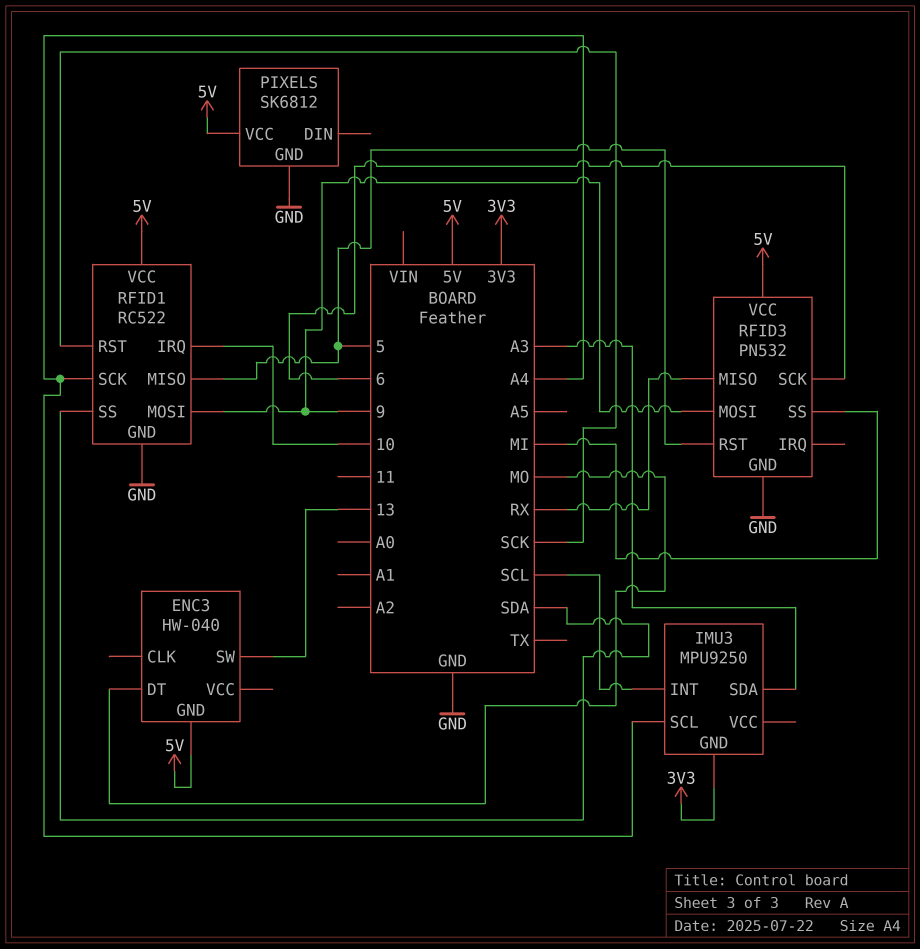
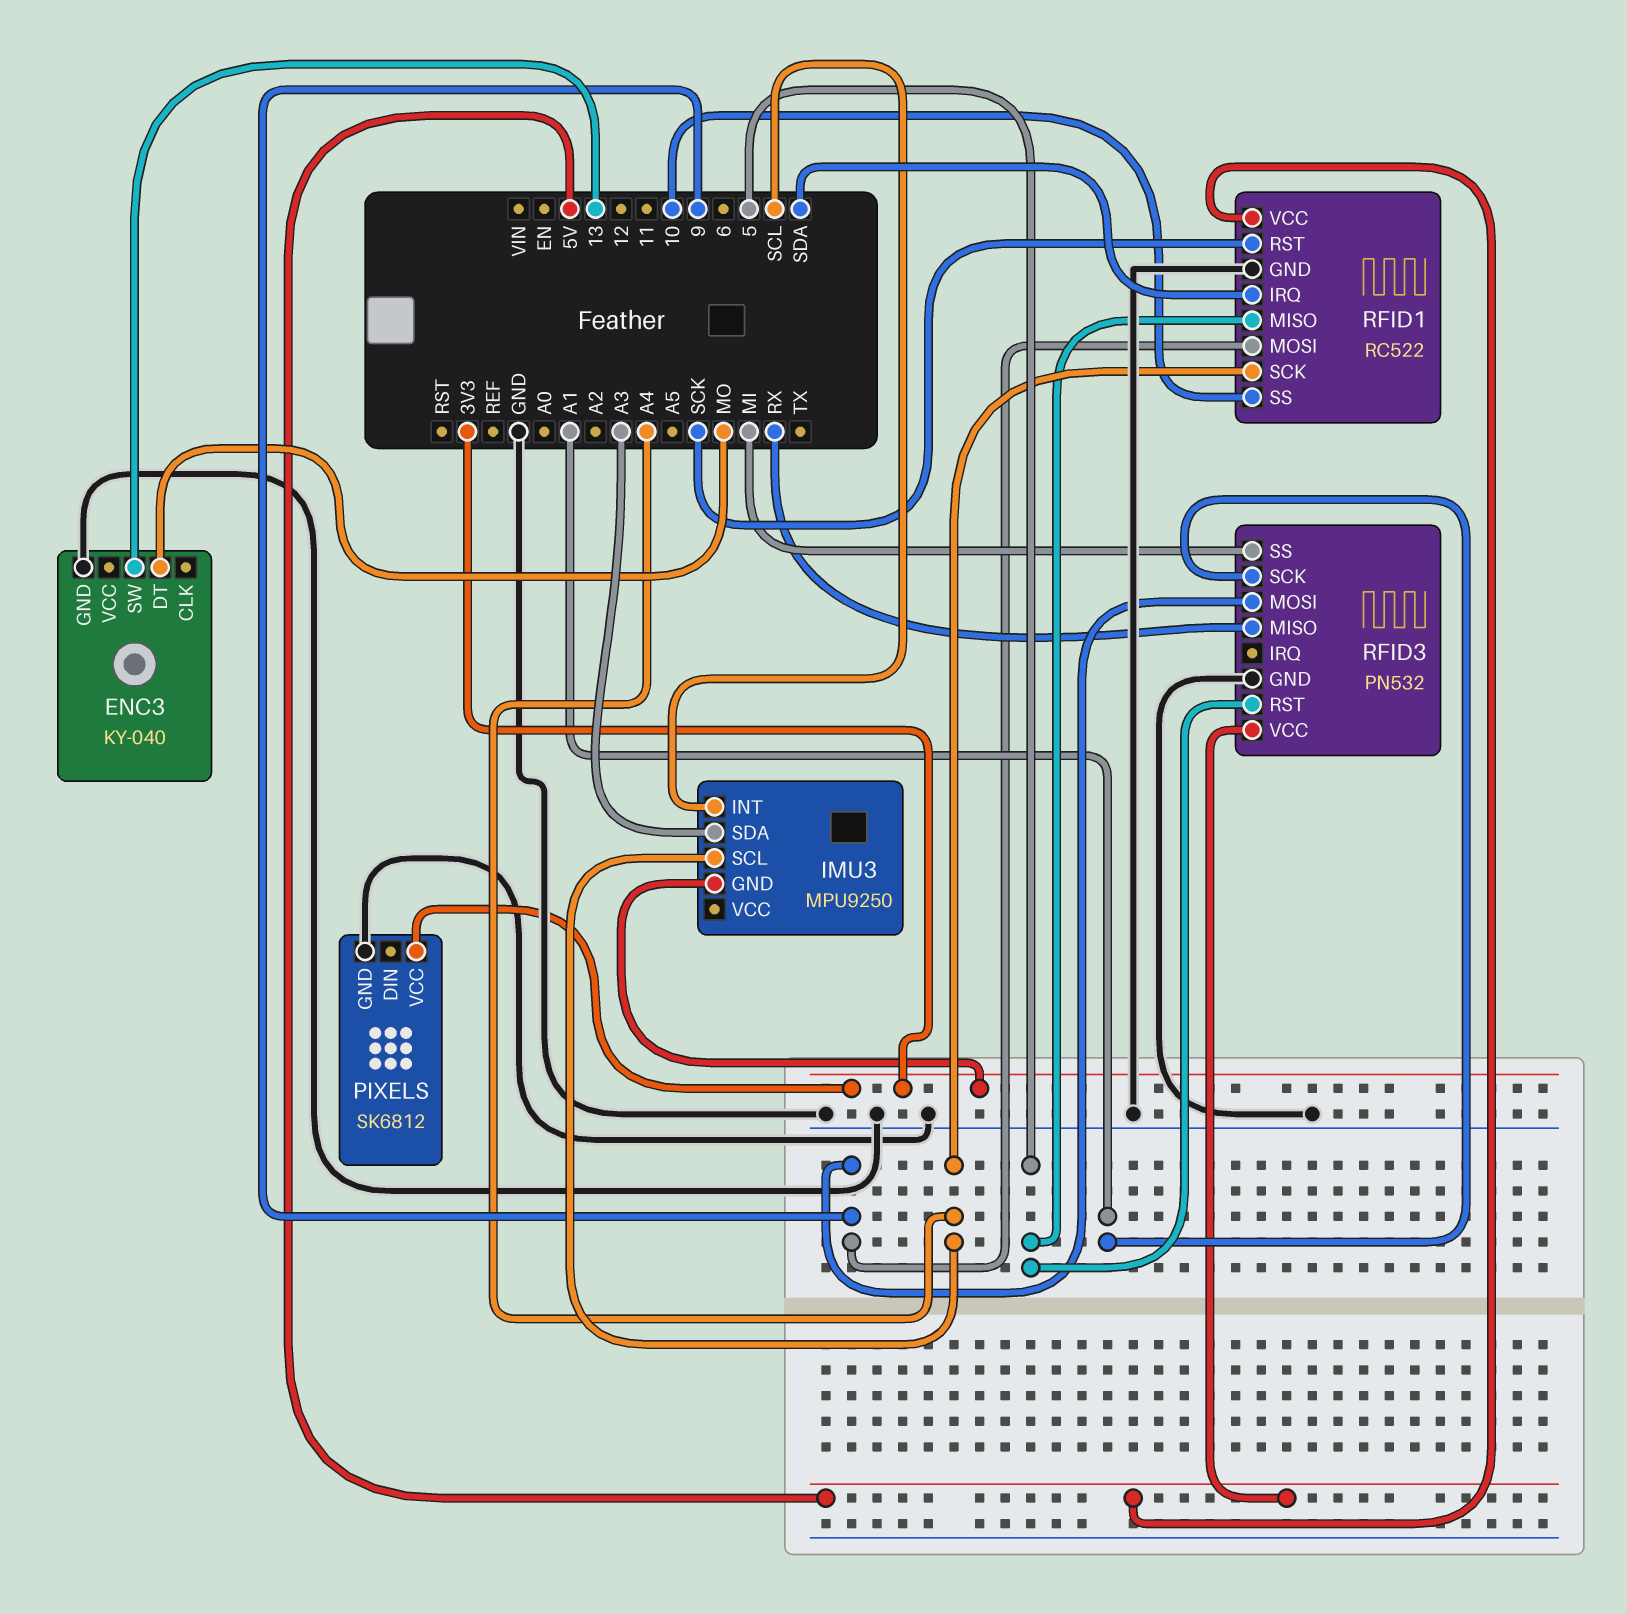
ENC3: HW-040 -> KY-040
ENC3 pin GND: 5V -> GND
PIXELS pin VCC: 5V -> 3V3
RFID1 pin IRQ: 10 -> SDA
RFID1 pin SS: SDA -> 10
RFID3 pin SCK: 6 -> A1

